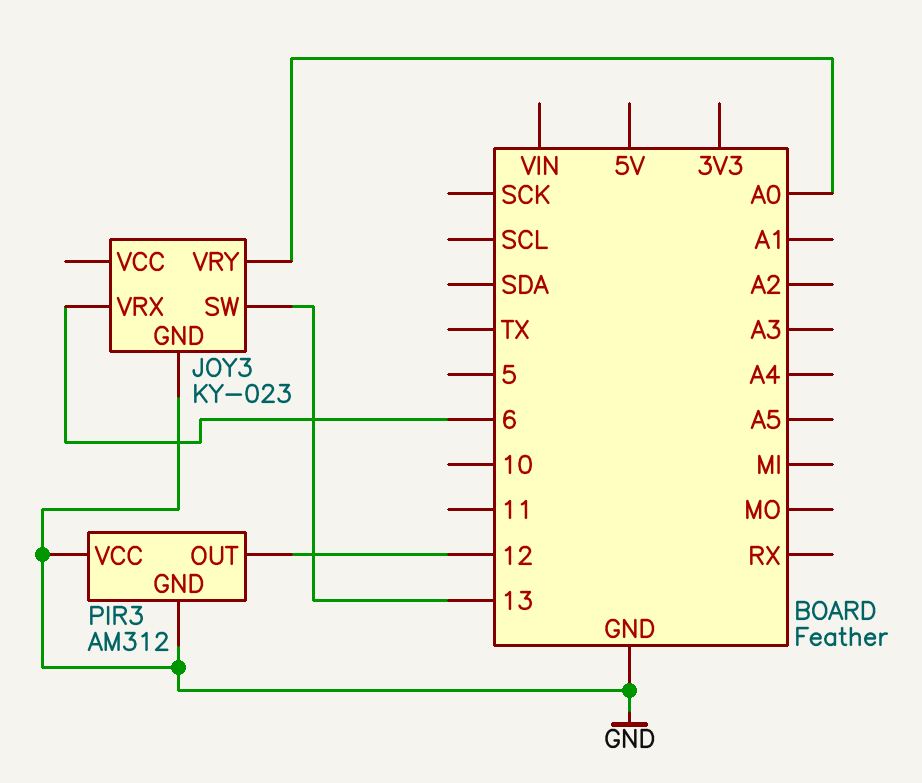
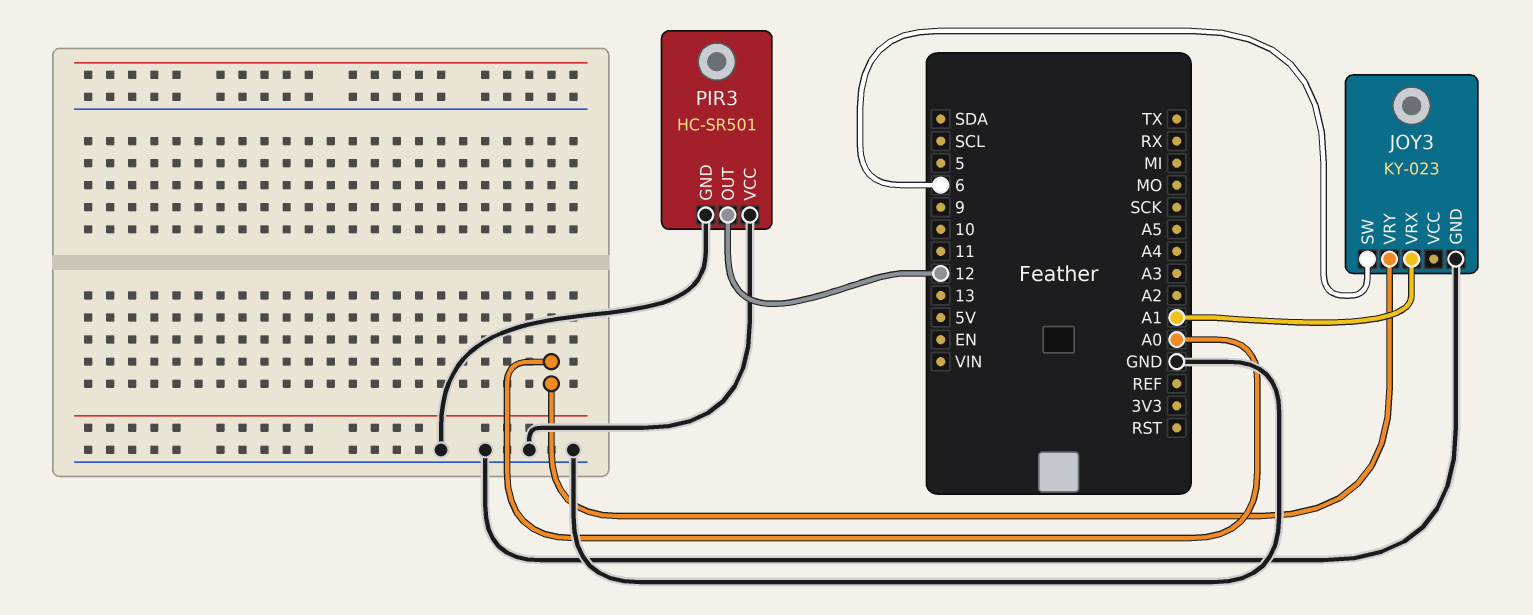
JOY3 pin SW: 13 -> 6
JOY3 pin VRX: 6 -> A1
PIR3: AM312 -> HC-SR501

